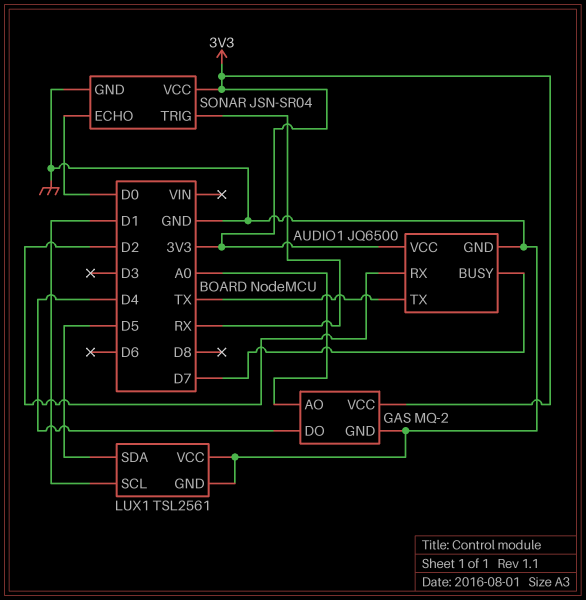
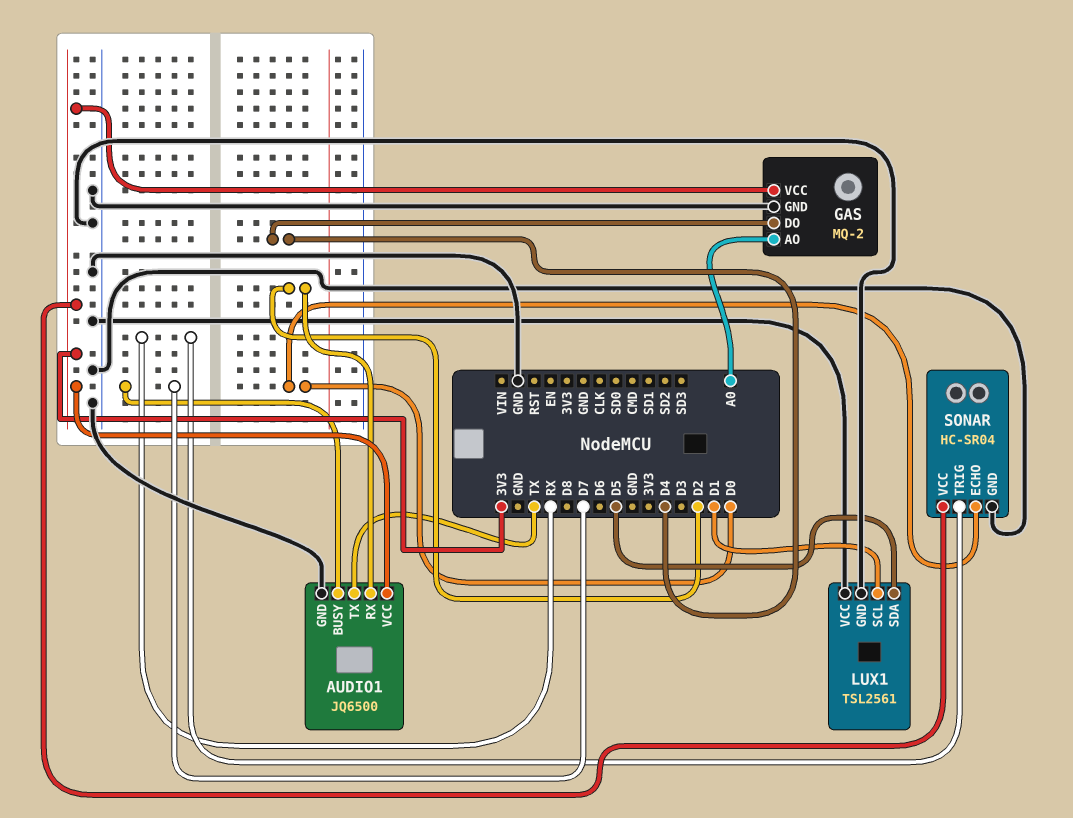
SONAR: JSN-SR04 -> HC-SR04

